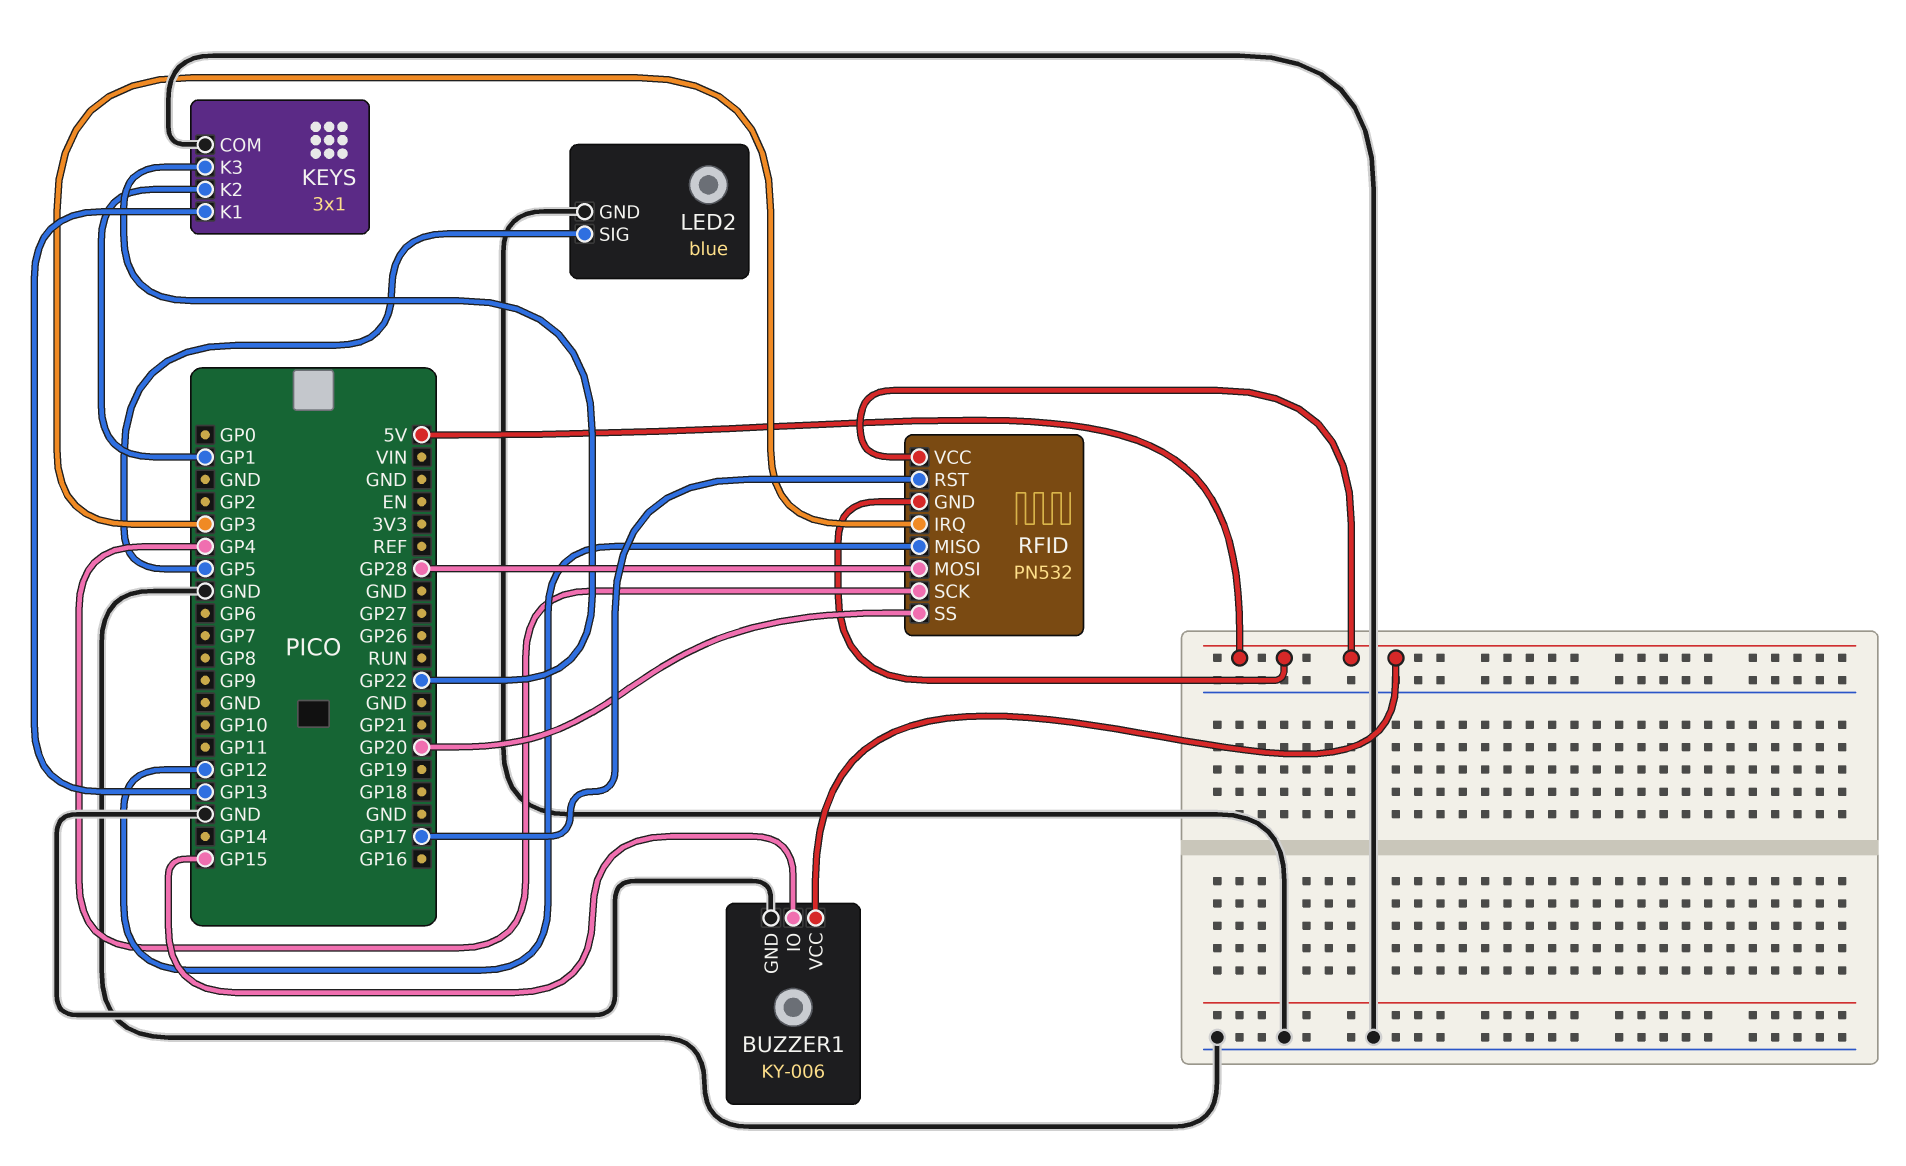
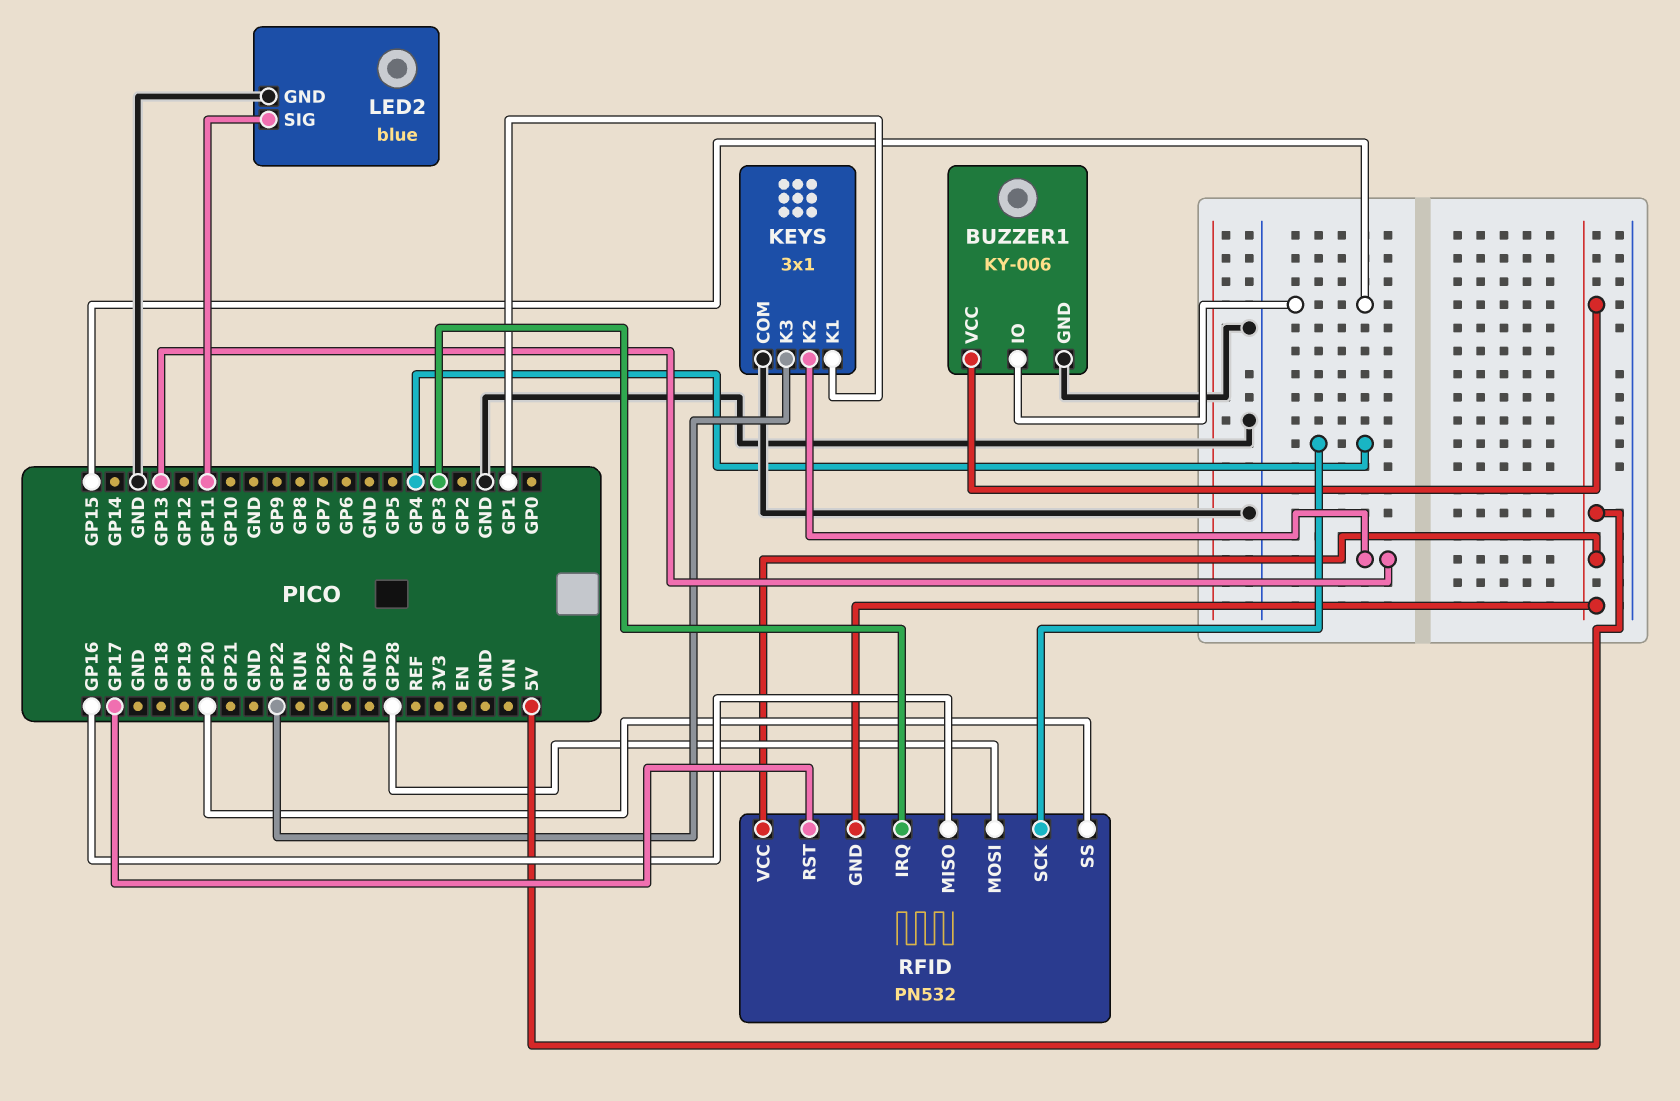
KEYS pin K1: GP13 -> GP1
KEYS pin K2: GP1 -> GP13
LED2 pin SIG: GP5 -> GP11
RFID pin MISO: GP12 -> GP16

